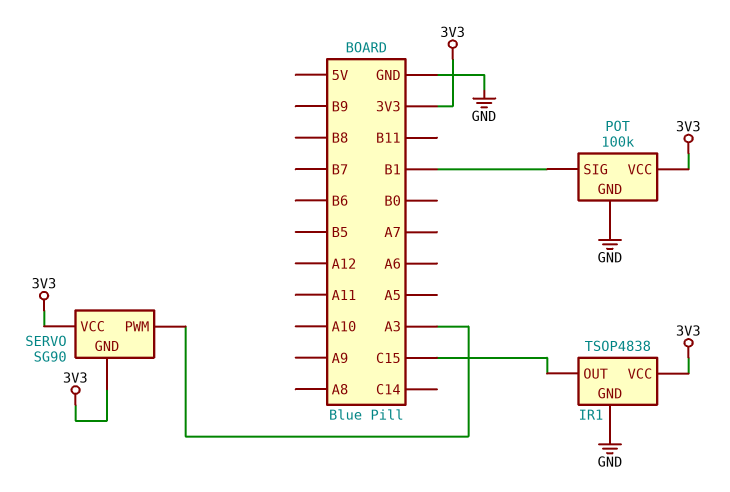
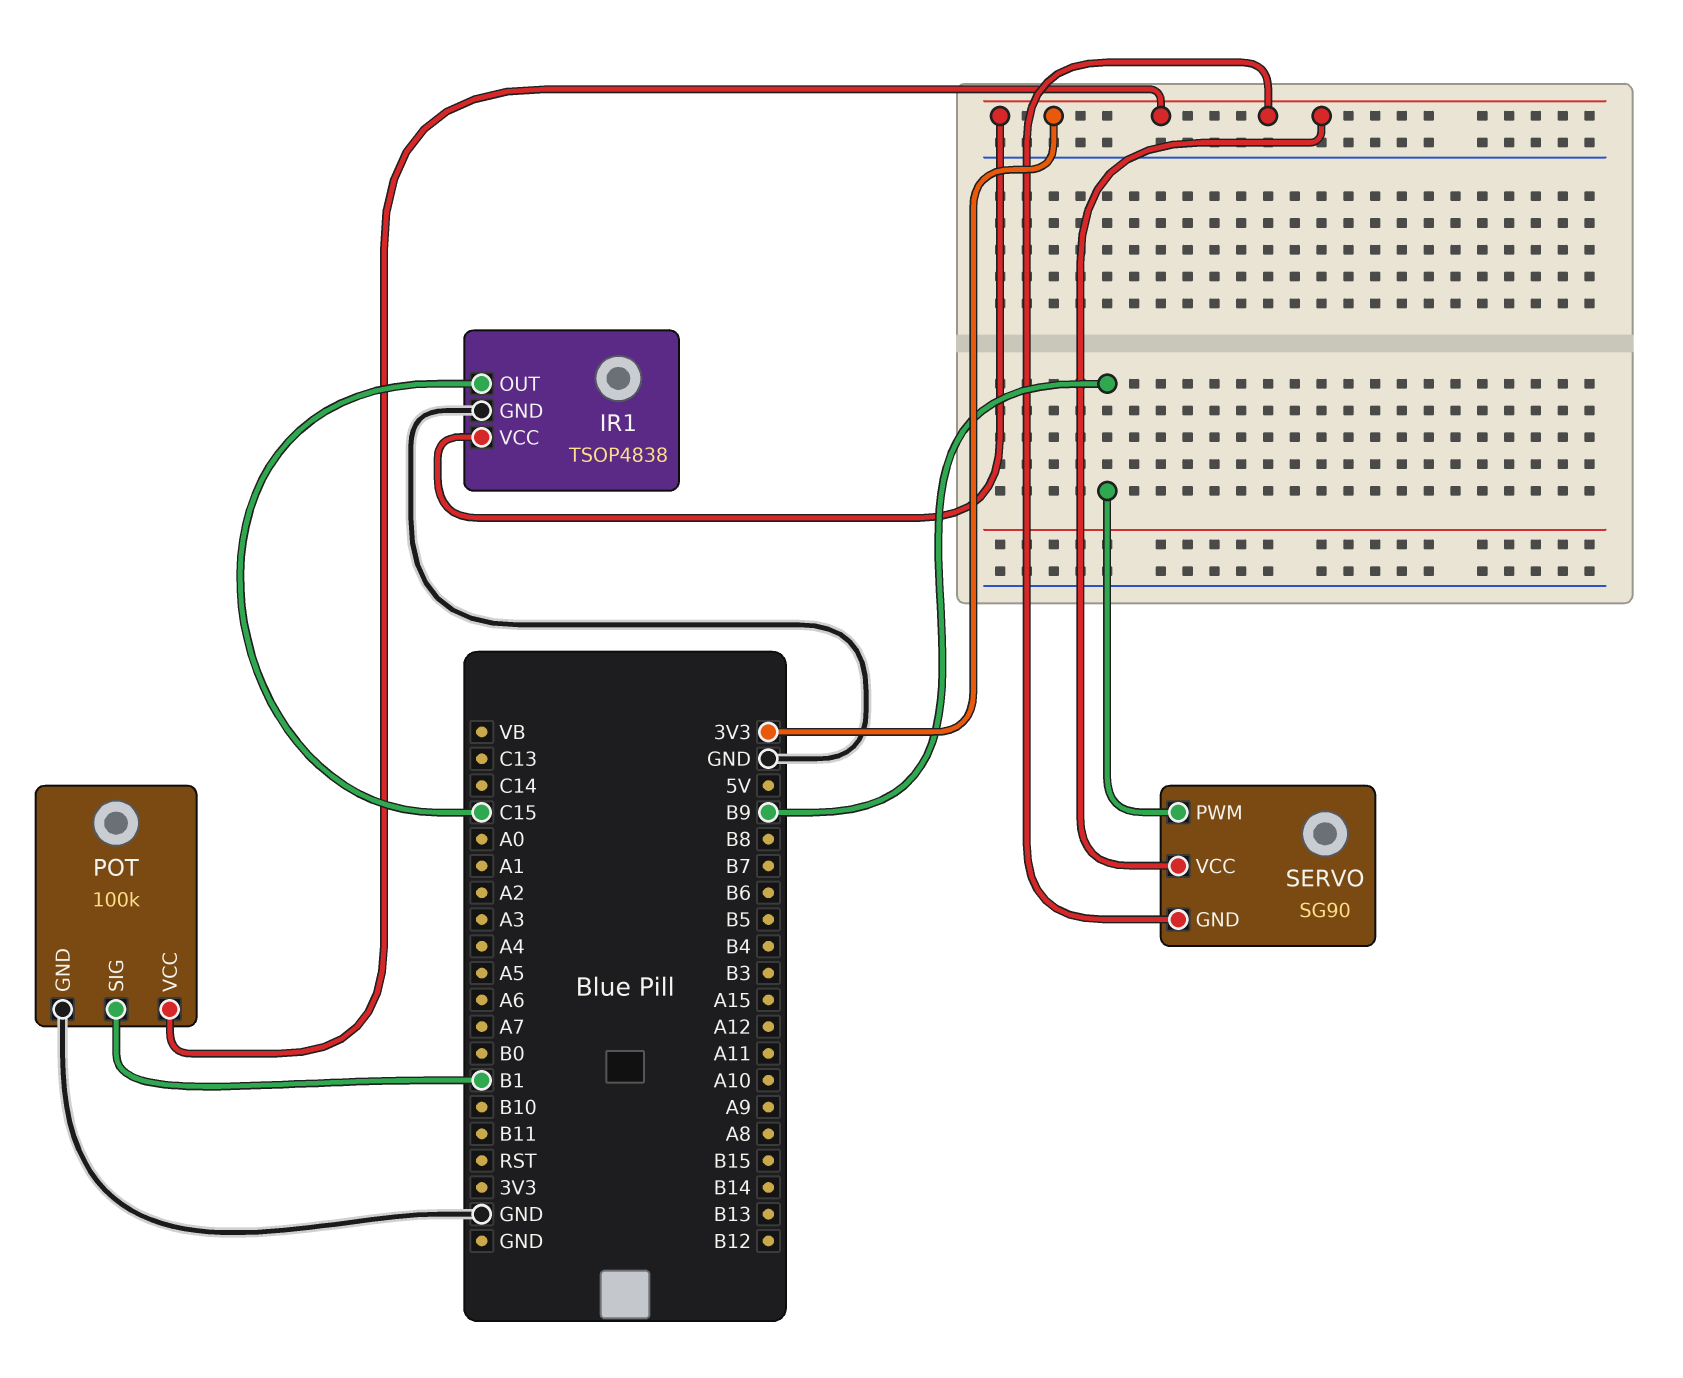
SERVO pin PWM: A3 -> B9

